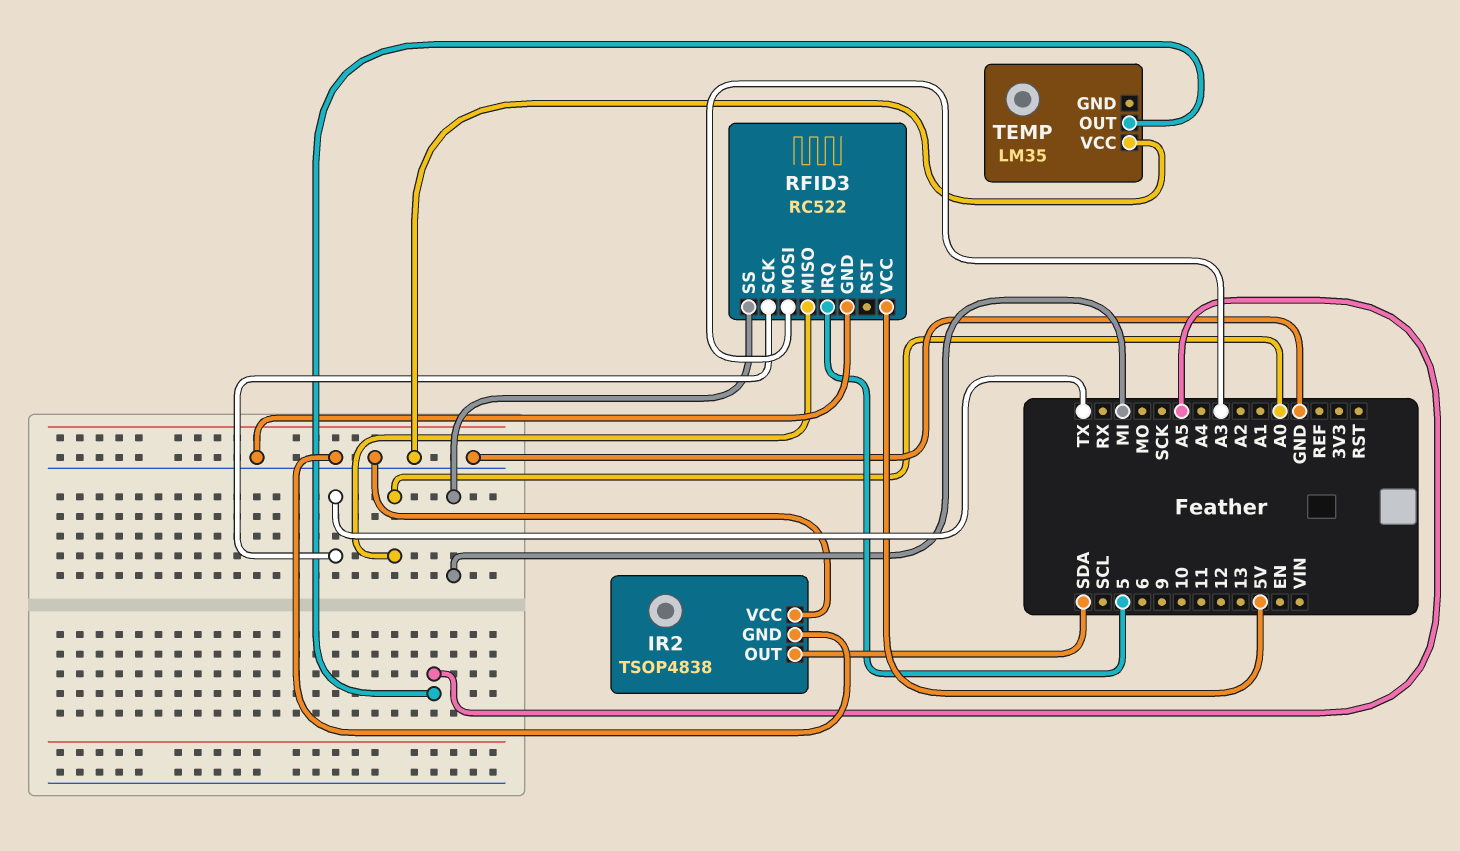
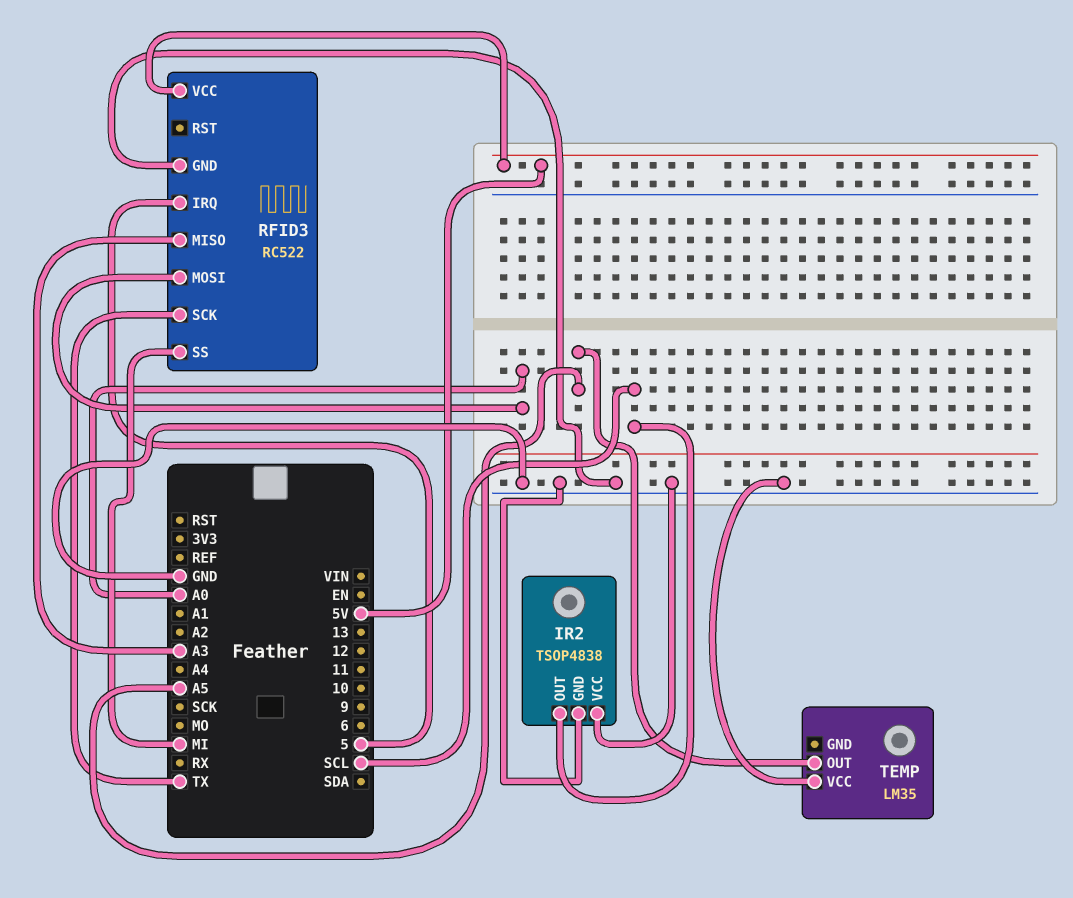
IR2 pin OUT: SDA -> SCL
RFID3 pin MISO: A0 -> A3
RFID3 pin MOSI: A3 -> A0

